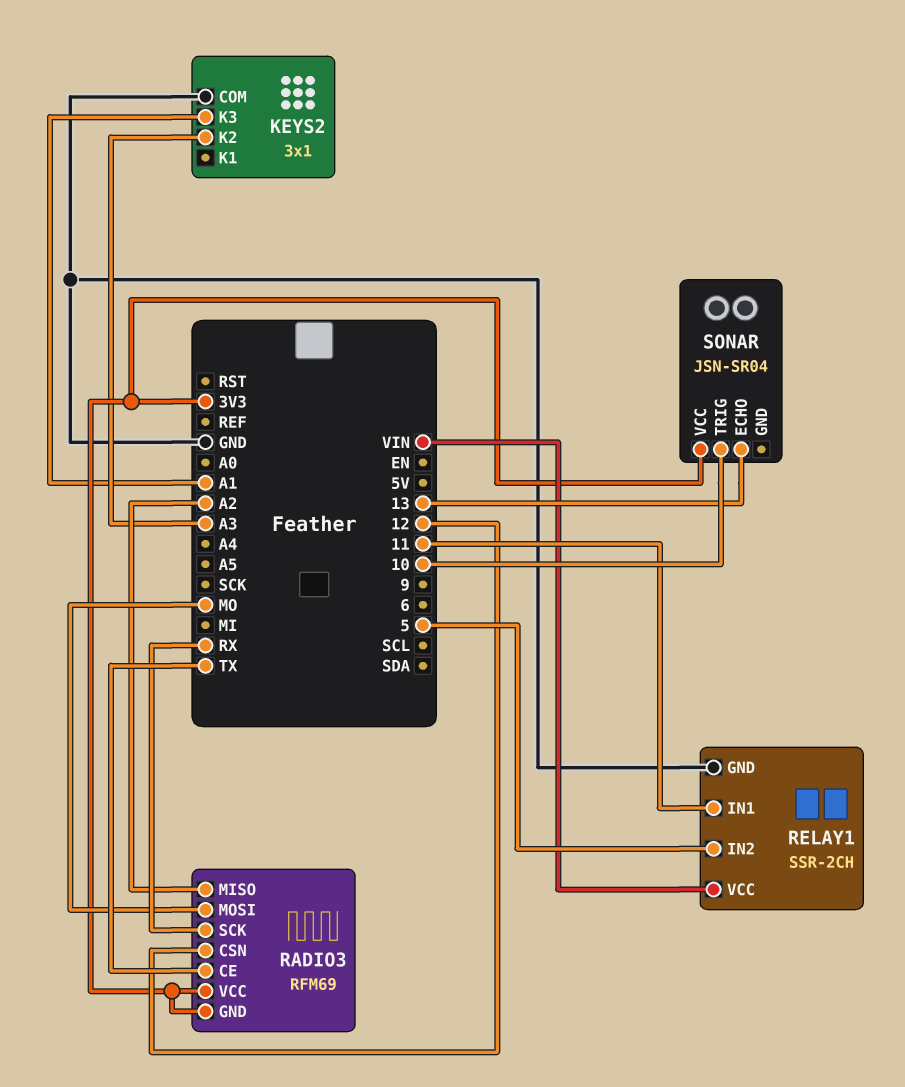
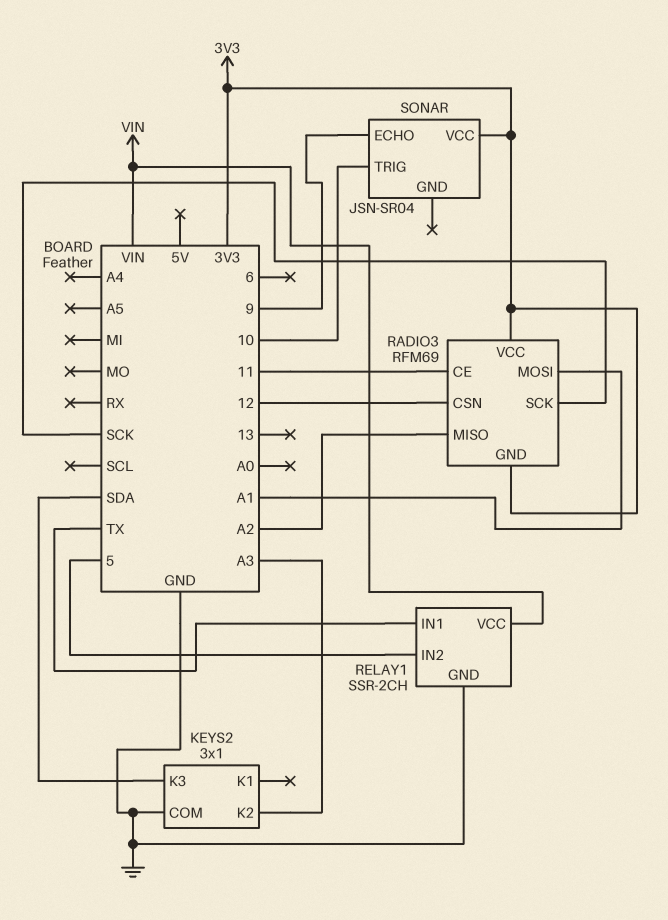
KEYS2 pin K3: A1 -> SDA
RADIO3 pin CE: TX -> 11
RADIO3 pin MOSI: MO -> A1
RADIO3 pin SCK: RX -> SCK
RELAY1 pin IN1: 11 -> TX
SONAR pin ECHO: 13 -> 9

